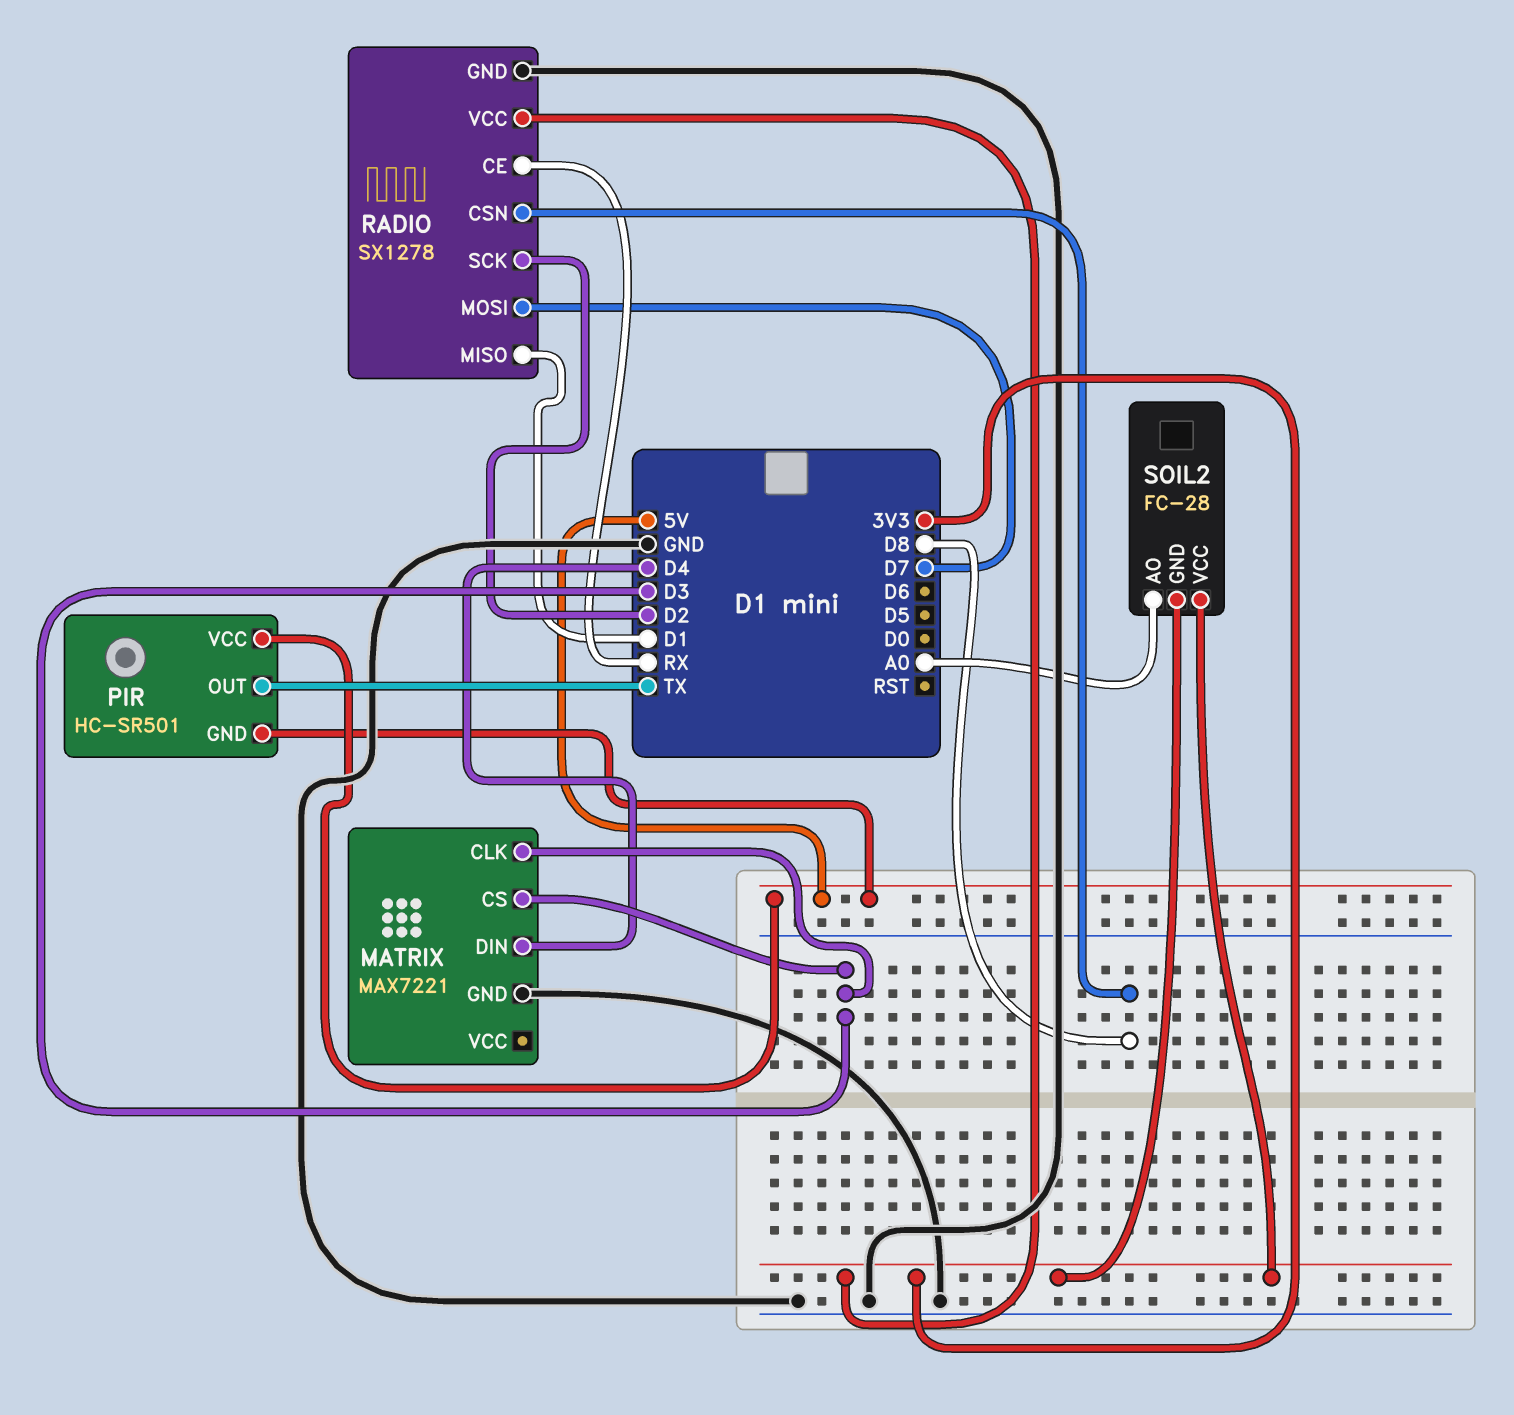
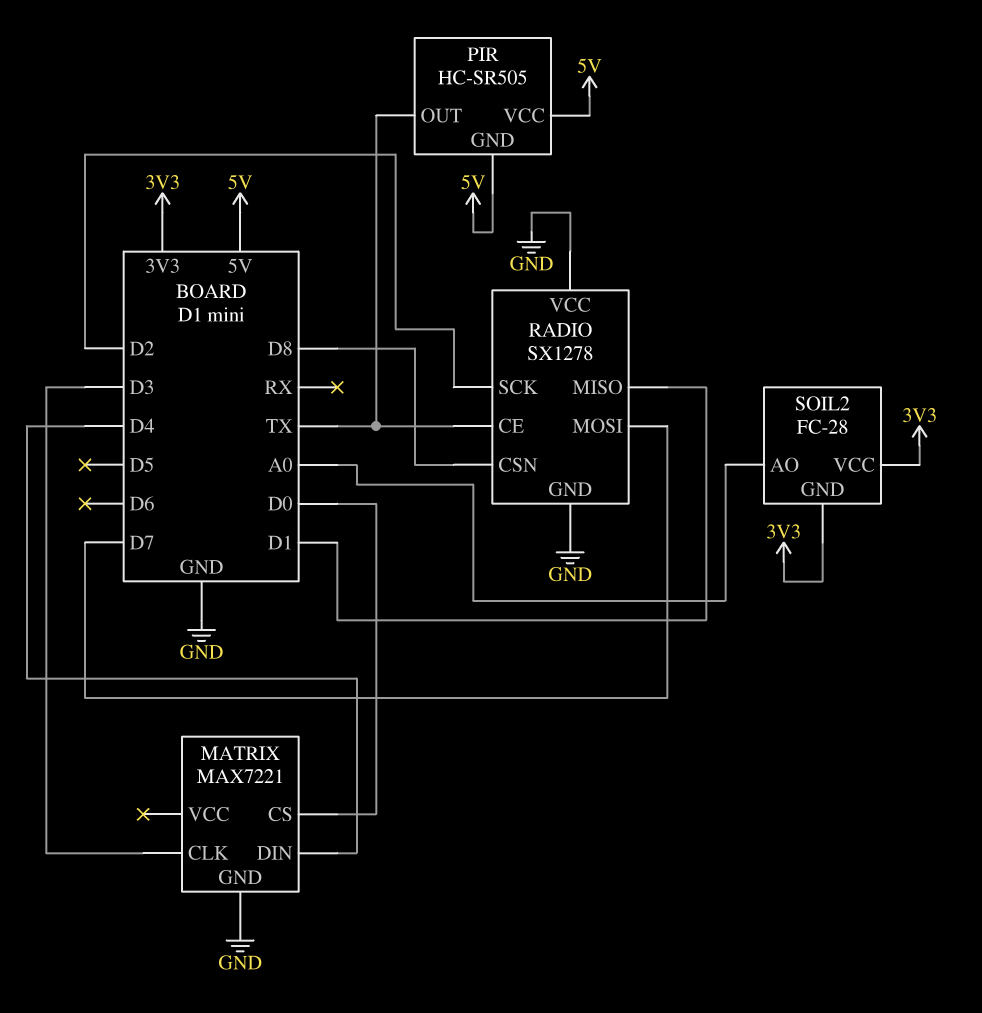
MATRIX pin CS: D3 -> D0
PIR: HC-SR501 -> HC-SR505
RADIO pin CE: RX -> TX
RADIO pin VCC: 3V3 -> GND

